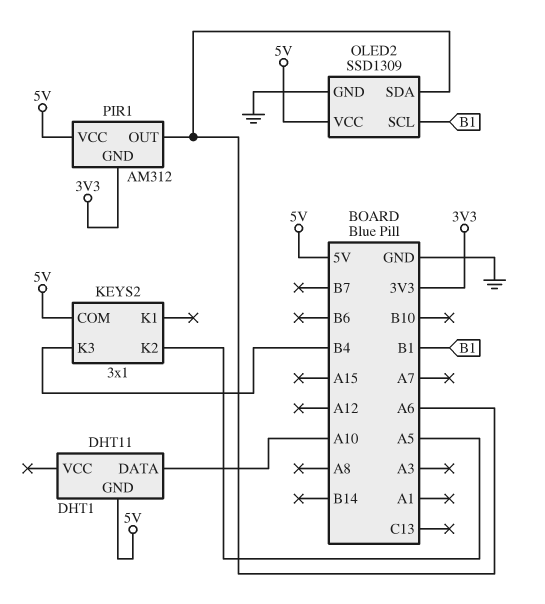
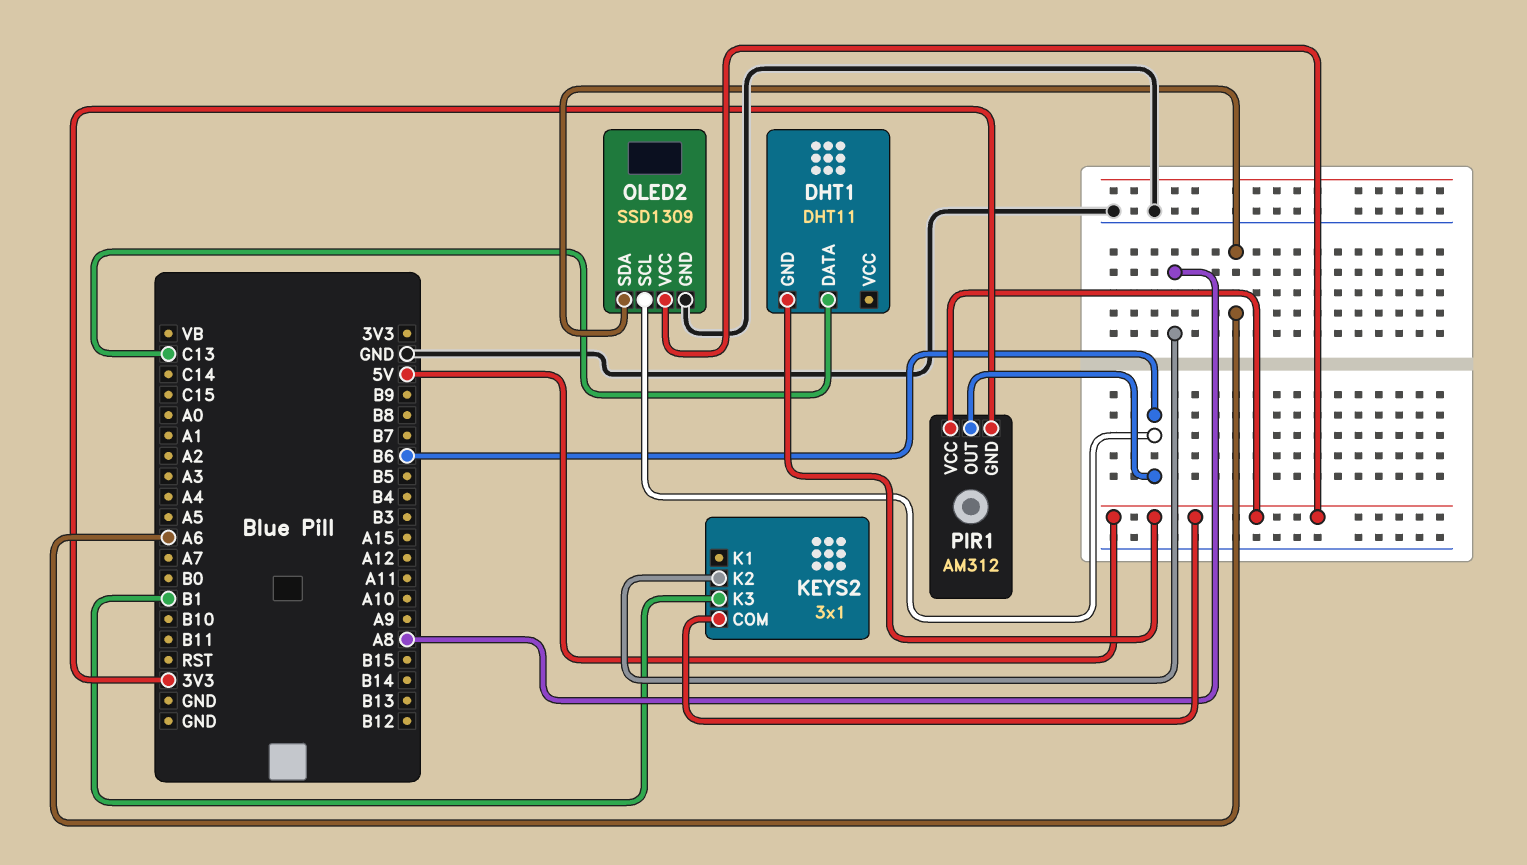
DHT1 pin DATA: A10 -> C13
KEYS2 pin K2: A5 -> A8
KEYS2 pin K3: B4 -> B1
OLED2 pin SCL: B1 -> B6
PIR1 pin OUT: A6 -> B6

